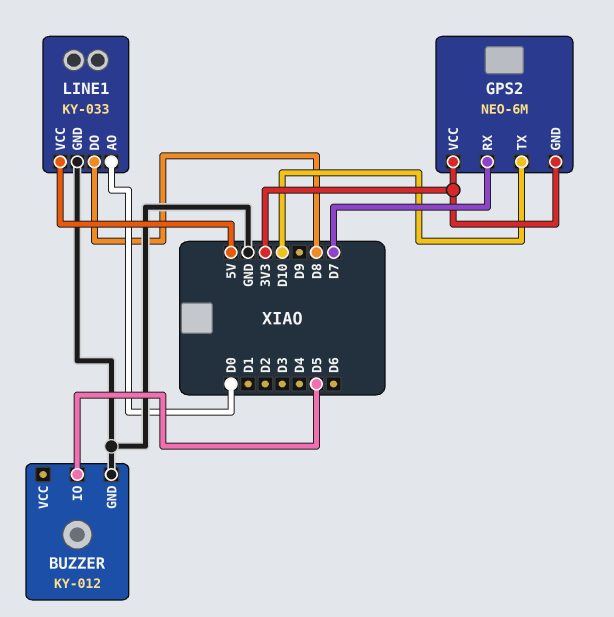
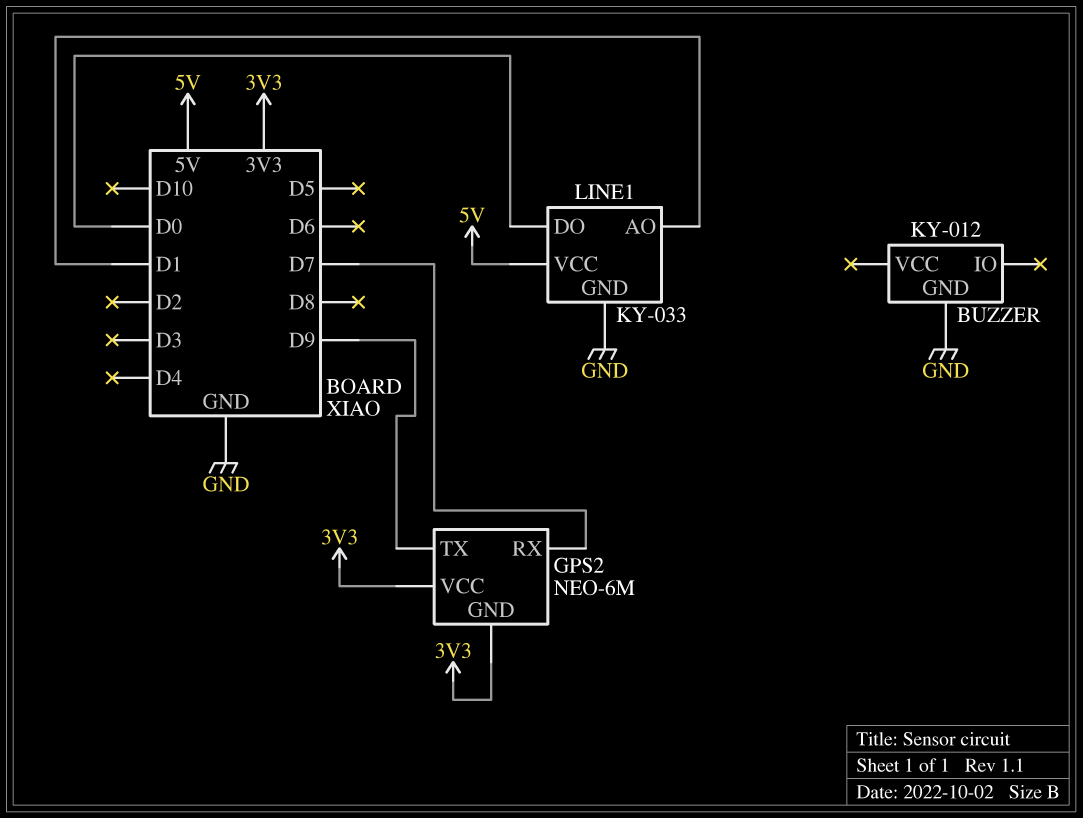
BUZZER pin IO: D5 -> none
GPS2 pin TX: D10 -> D9
LINE1 pin AO: D0 -> D1
LINE1 pin DO: D8 -> D0

